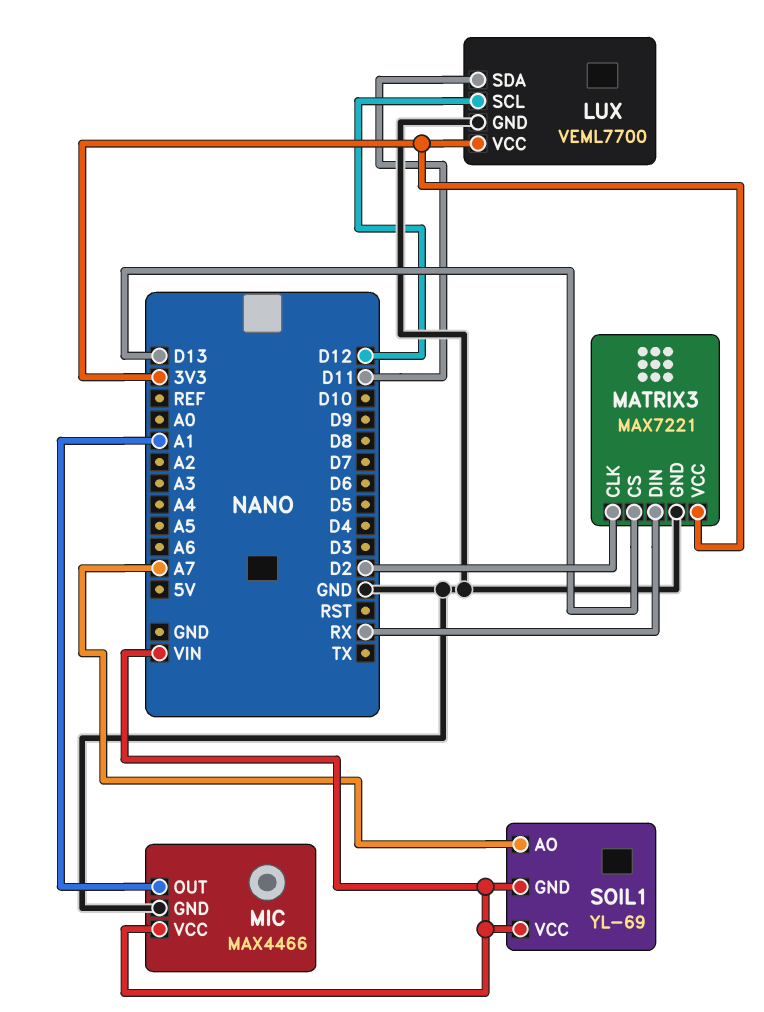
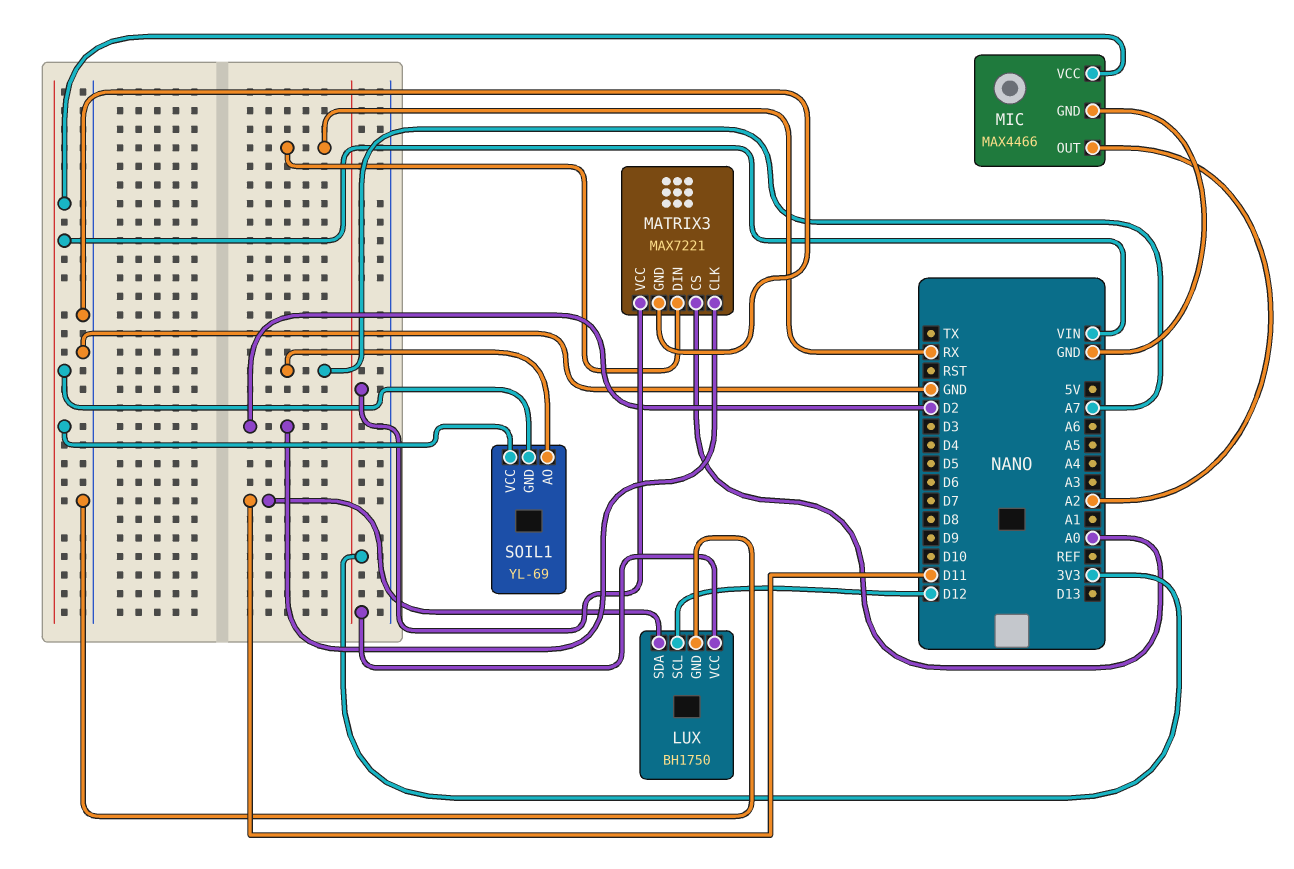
LUX: VEML7700 -> BH1750
MATRIX3 pin CS: D13 -> A0
MIC pin OUT: A1 -> A2

